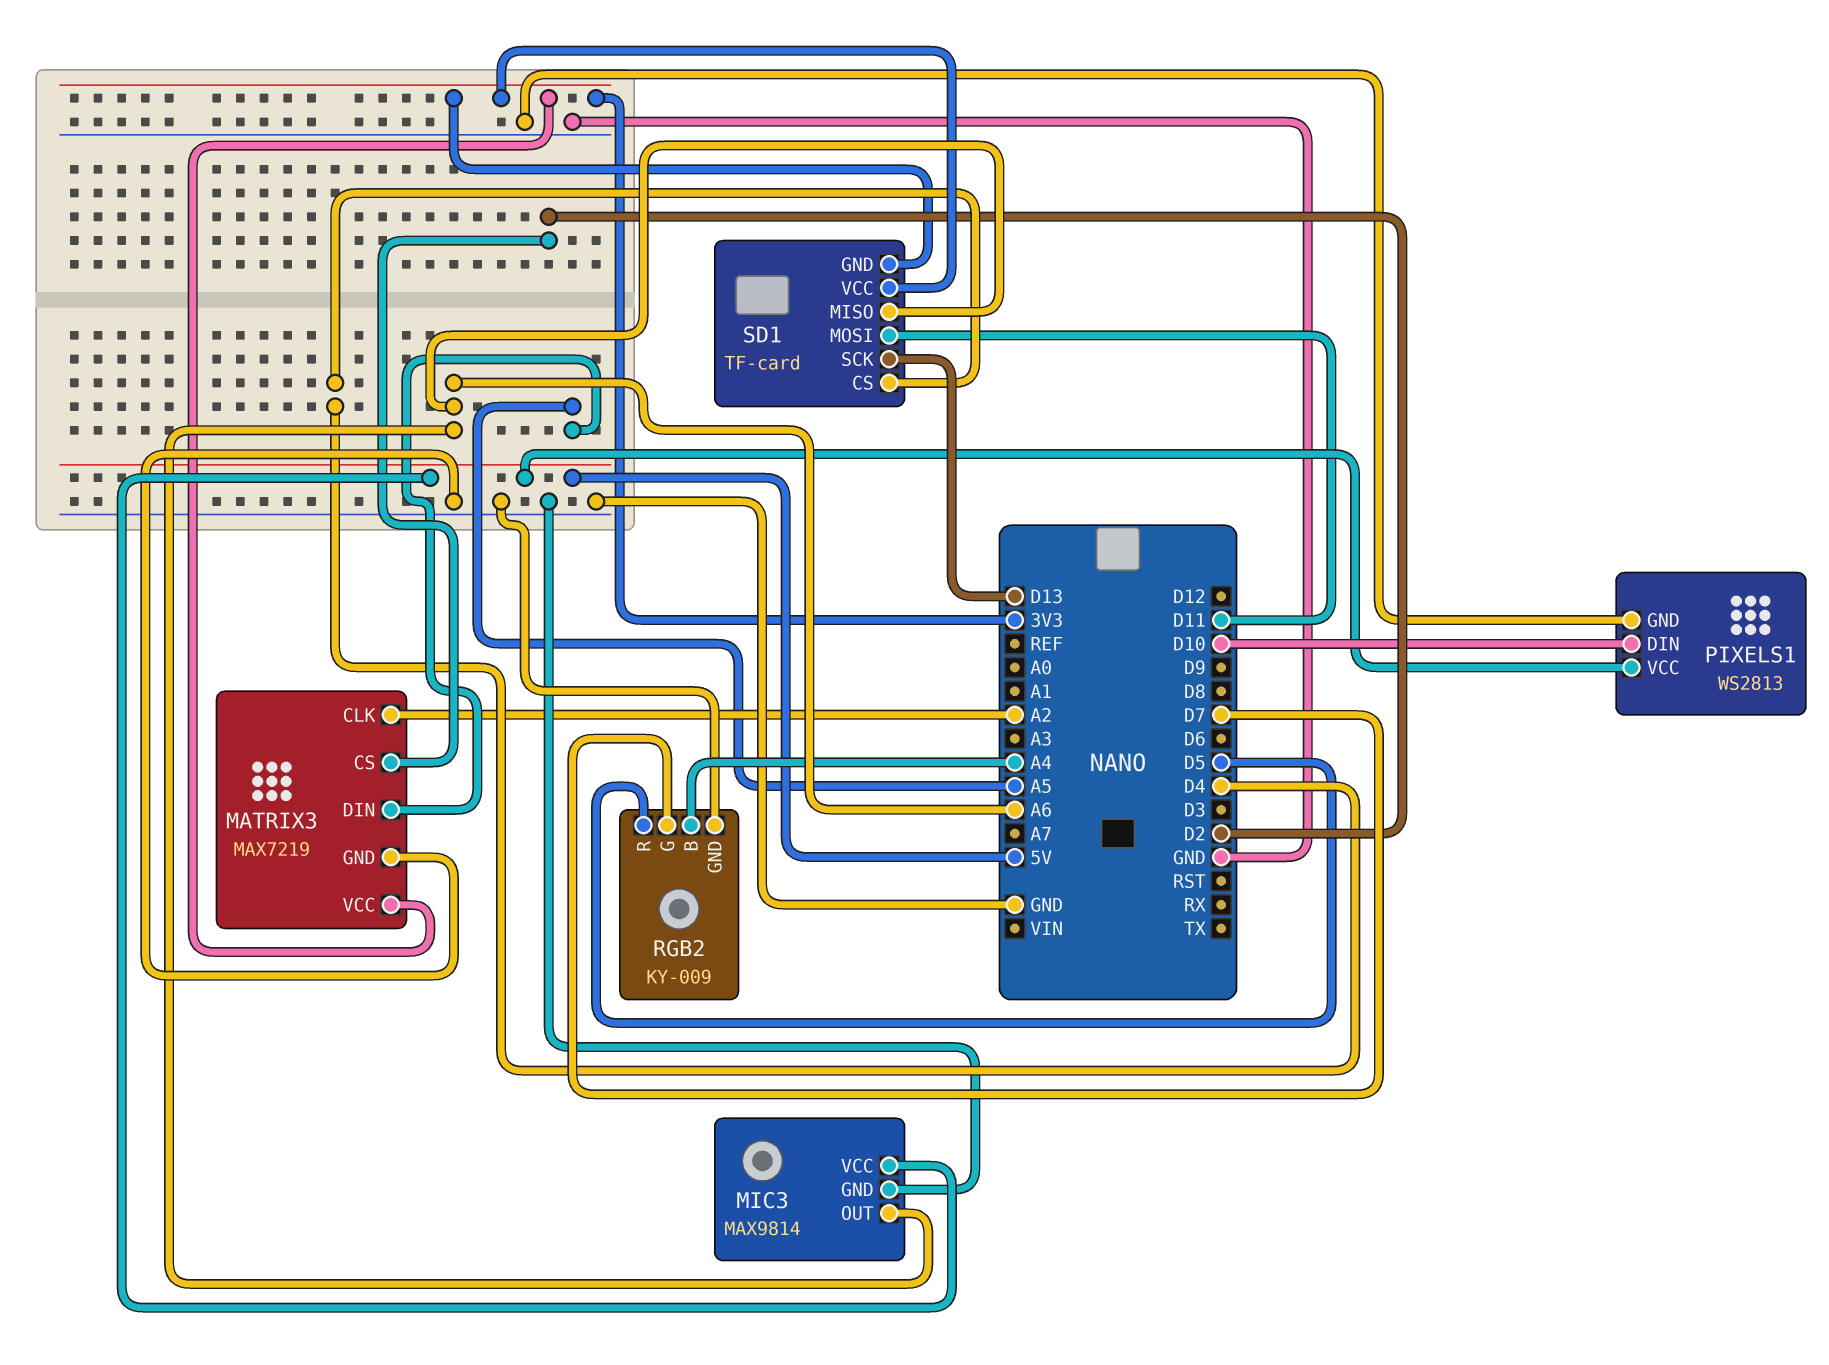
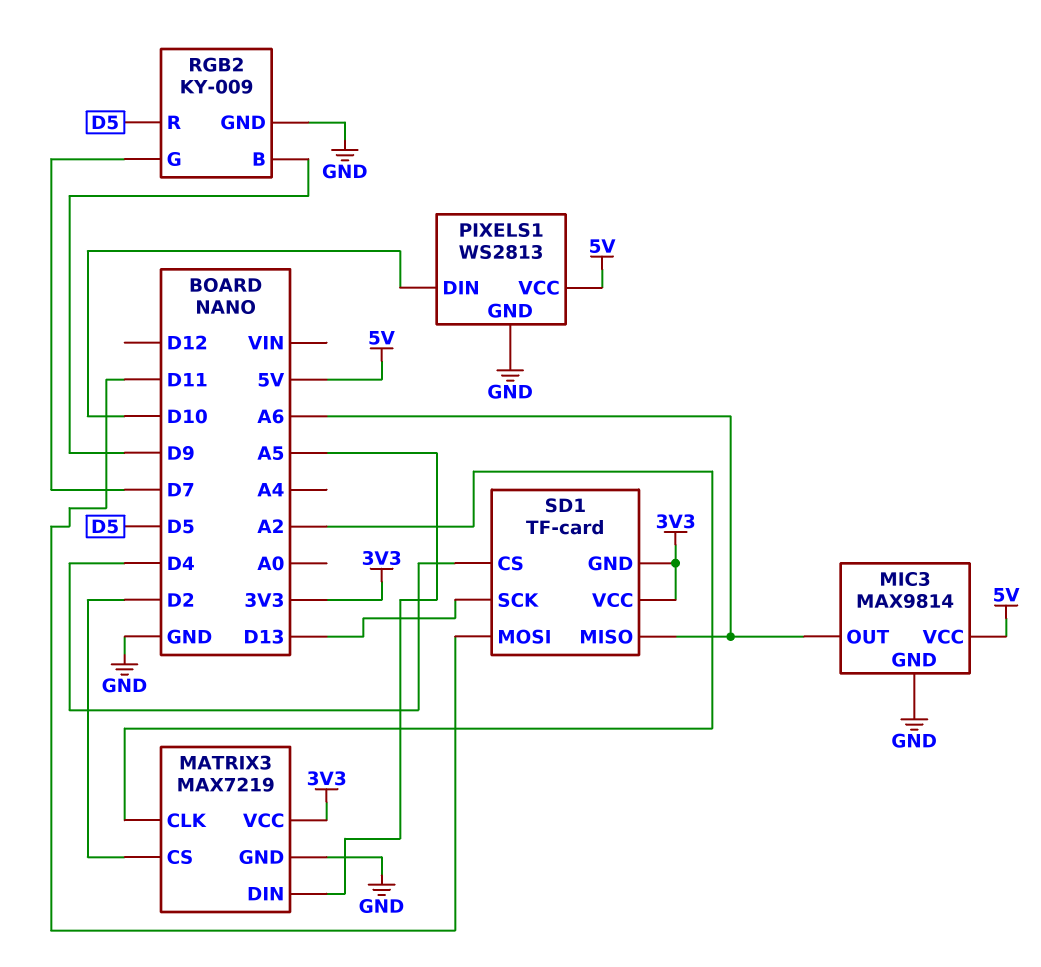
RGB2 pin B: A4 -> D9

